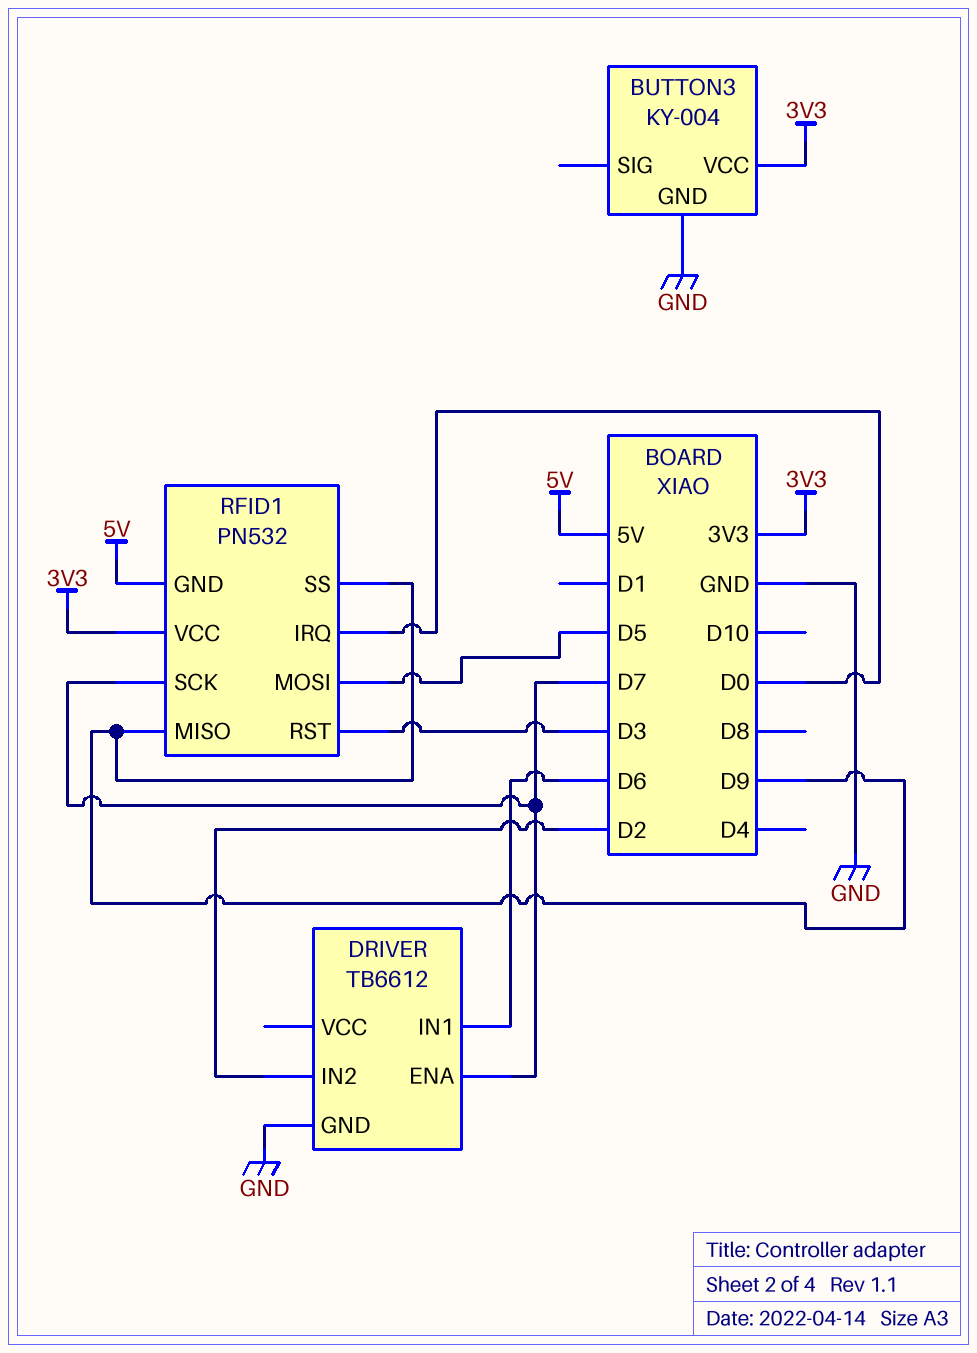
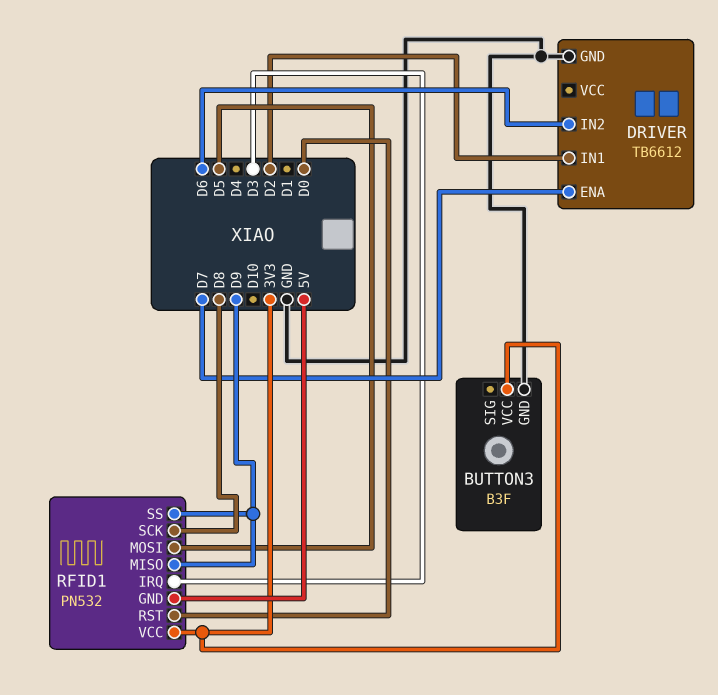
BUTTON3: KY-004 -> B3F
DRIVER pin IN1: D6 -> D2
DRIVER pin IN2: D2 -> D6
RFID1 pin IRQ: D0 -> D3
RFID1 pin RST: D3 -> D0
RFID1 pin SCK: D7 -> D8

